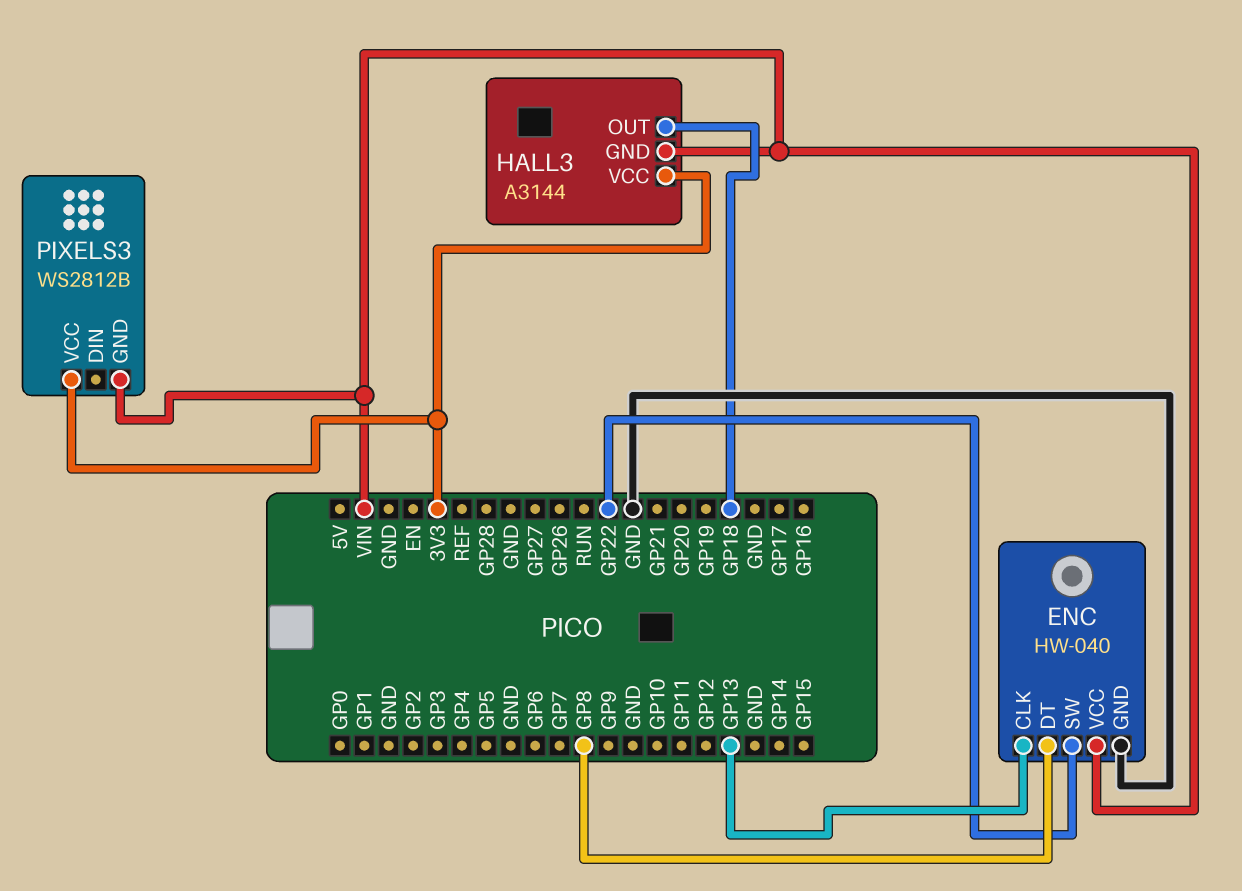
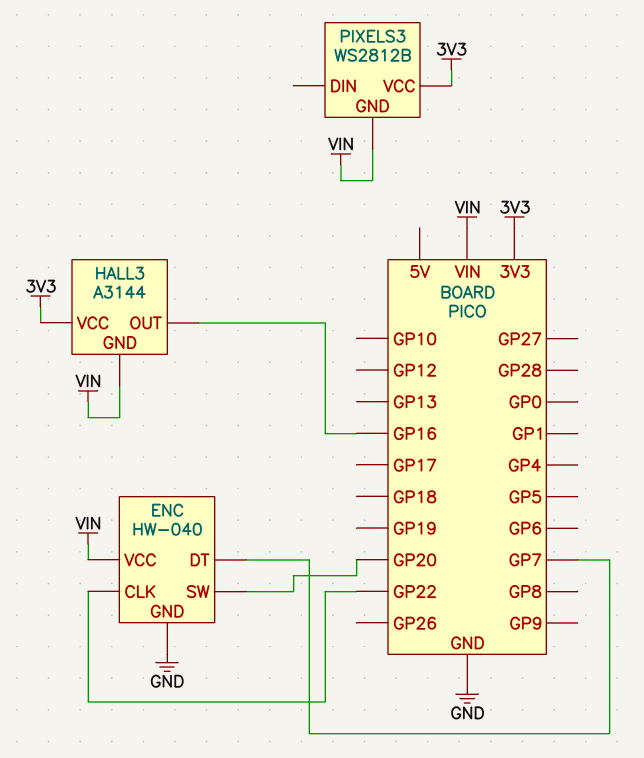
ENC pin CLK: GP13 -> GP22
ENC pin DT: GP8 -> GP7
ENC pin SW: GP22 -> GP20
HALL3 pin OUT: GP18 -> GP16

